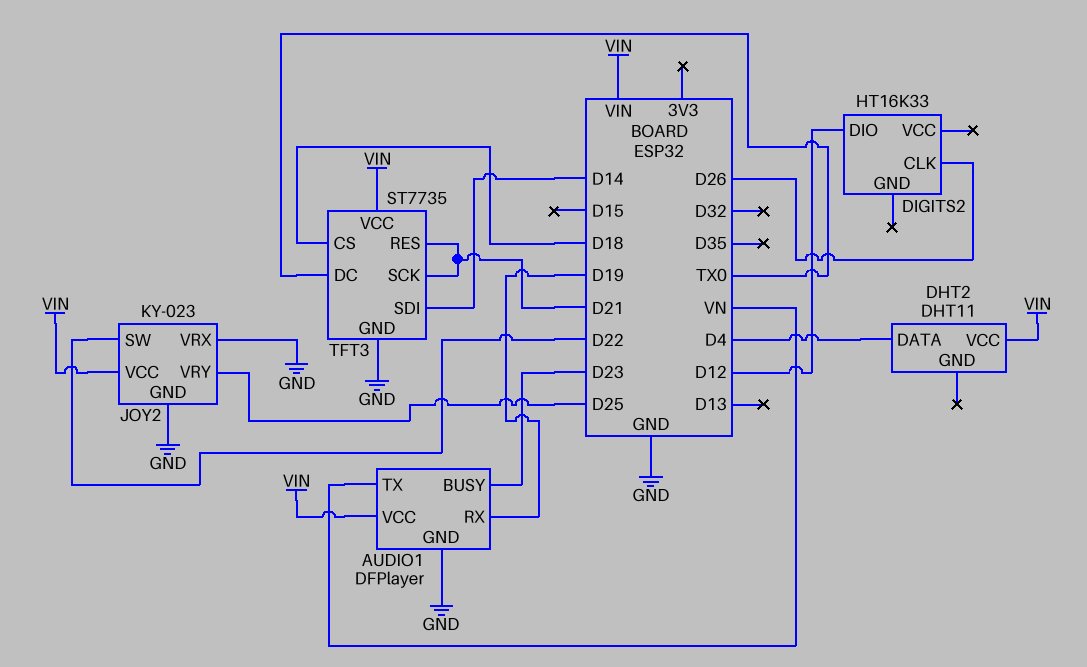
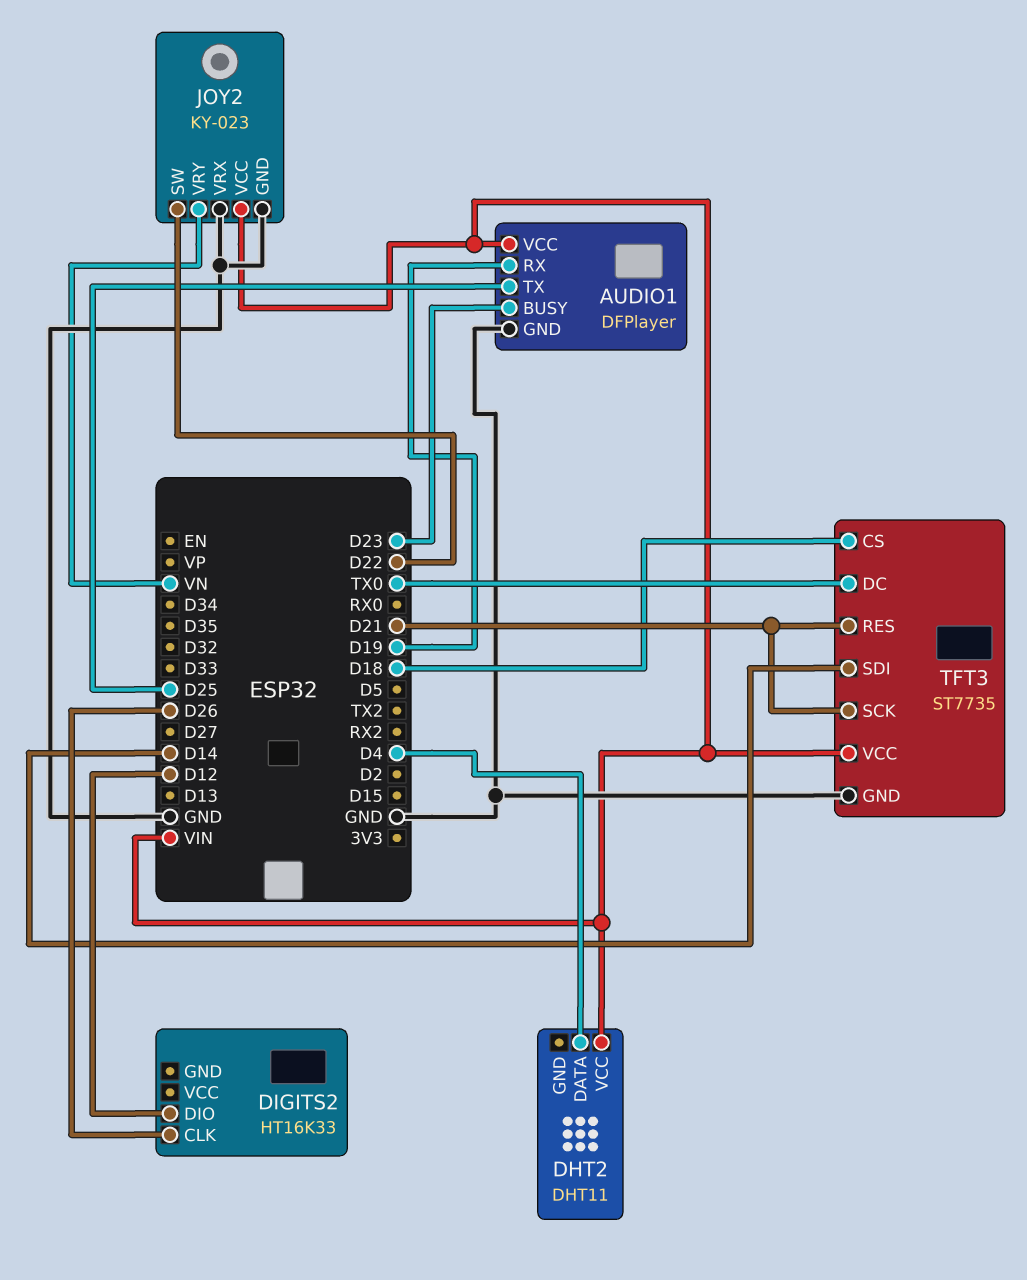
AUDIO1 pin TX: VN -> D25
JOY2 pin VRY: D25 -> VN

